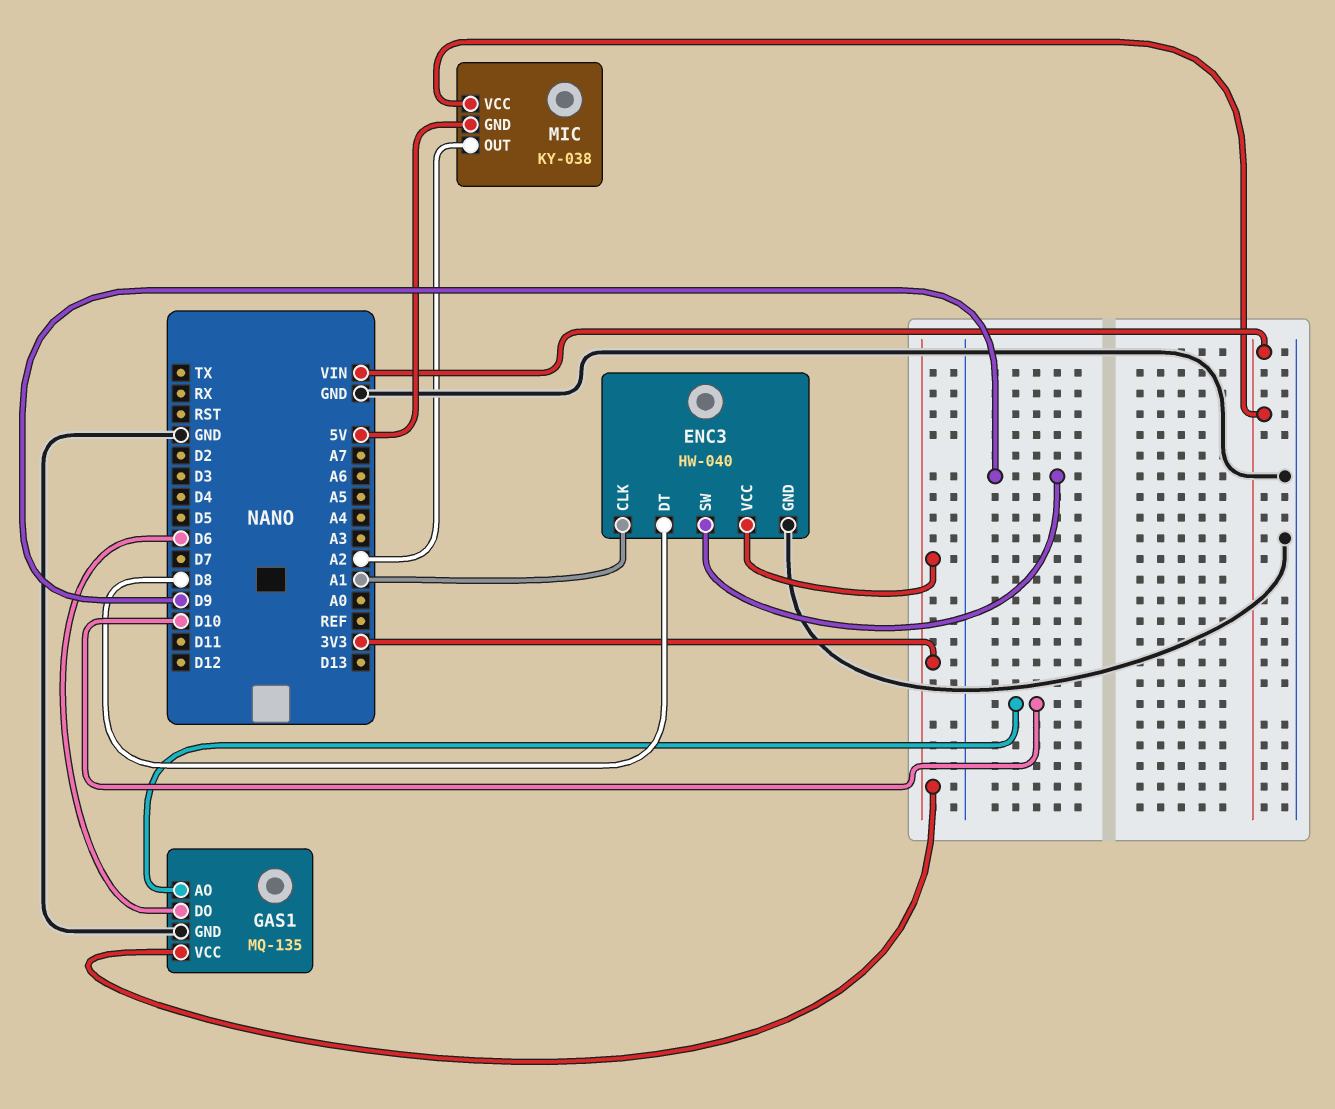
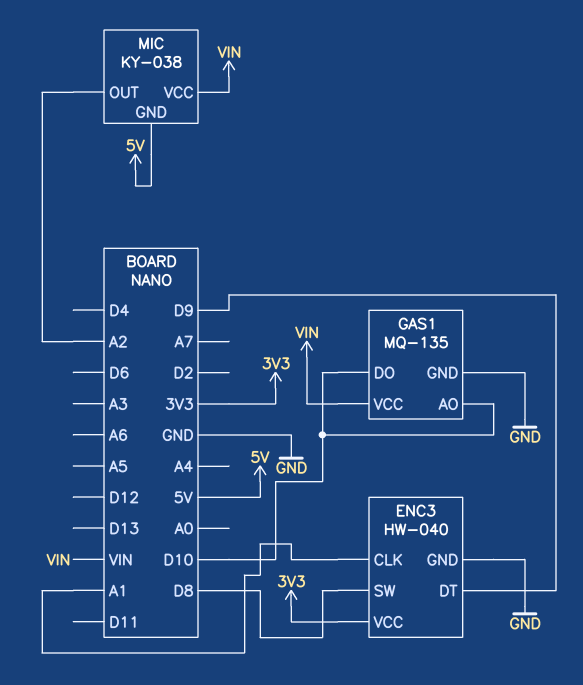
ENC3 pin DT: D8 -> D9
ENC3 pin SW: D9 -> D8
GAS1 pin DO: D6 -> D10
GAS1 pin VCC: 3V3 -> VIN

